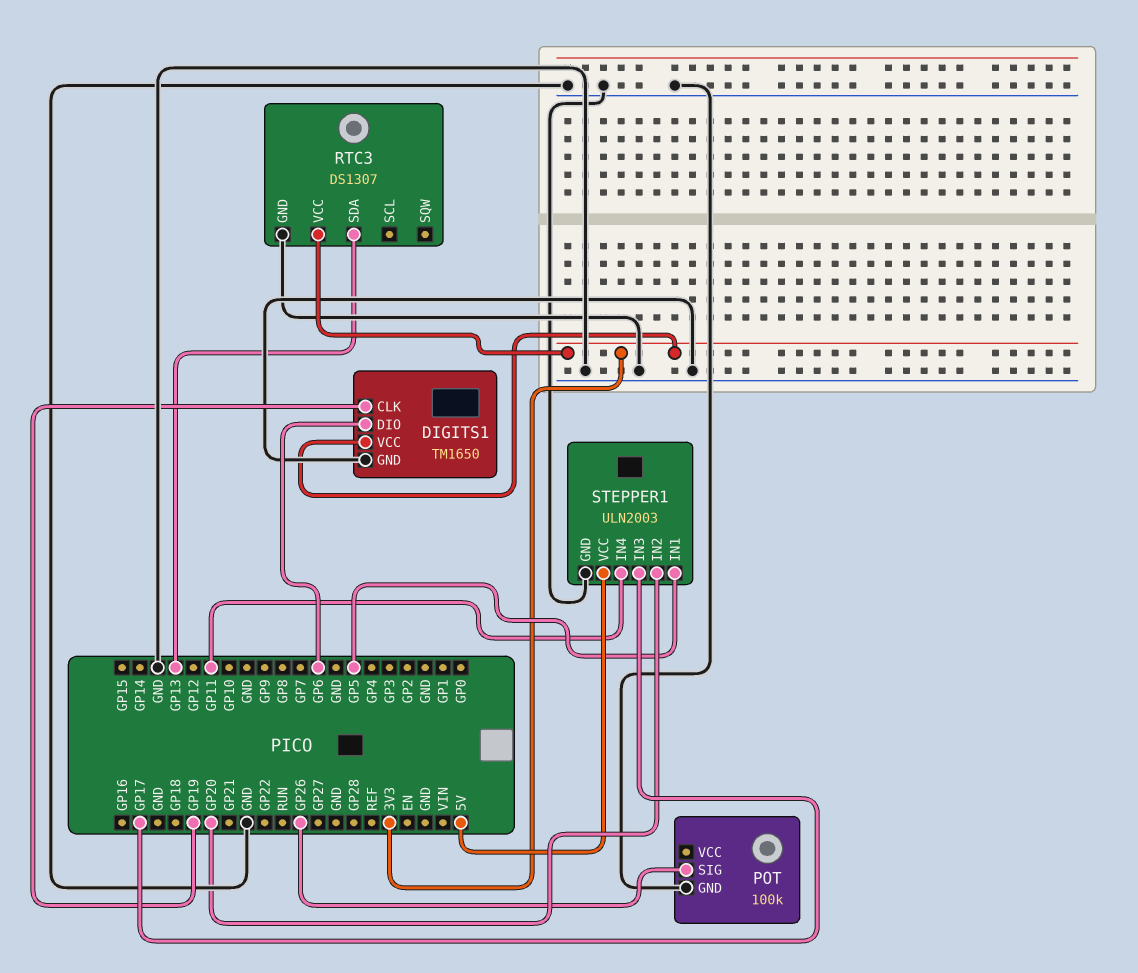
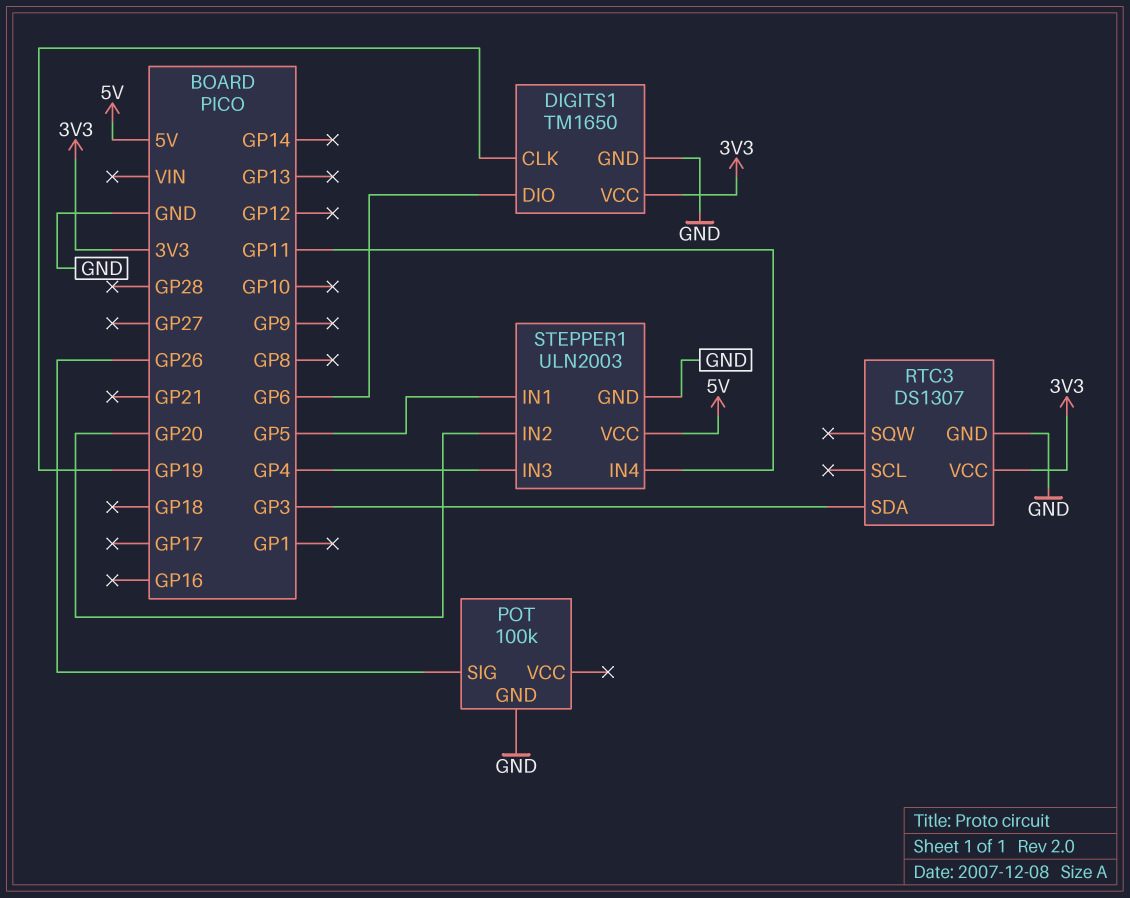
RTC3 pin SDA: GP13 -> GP3
STEPPER1 pin IN3: GP17 -> GP4

